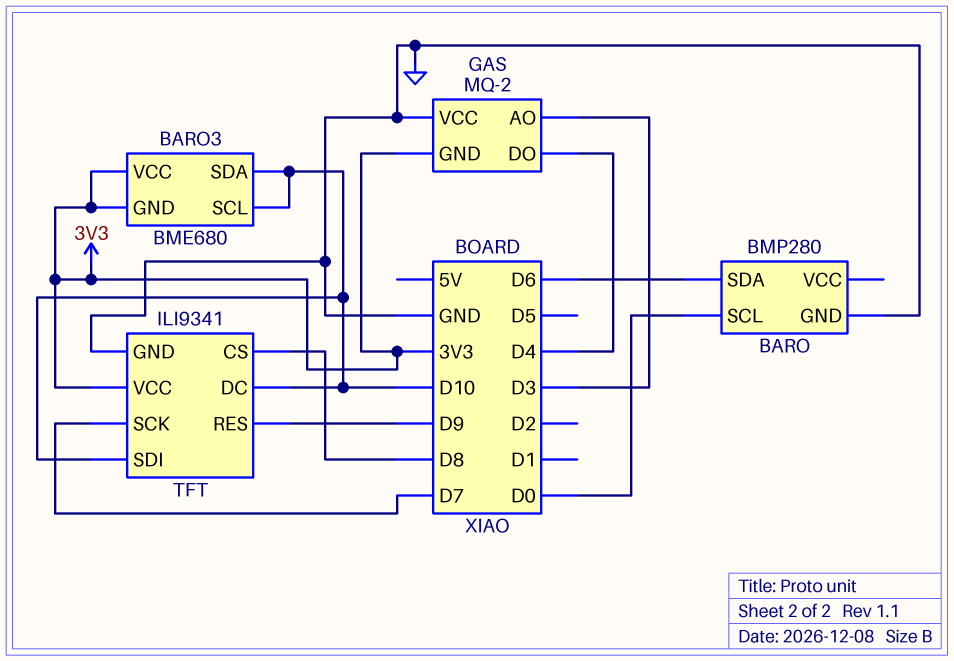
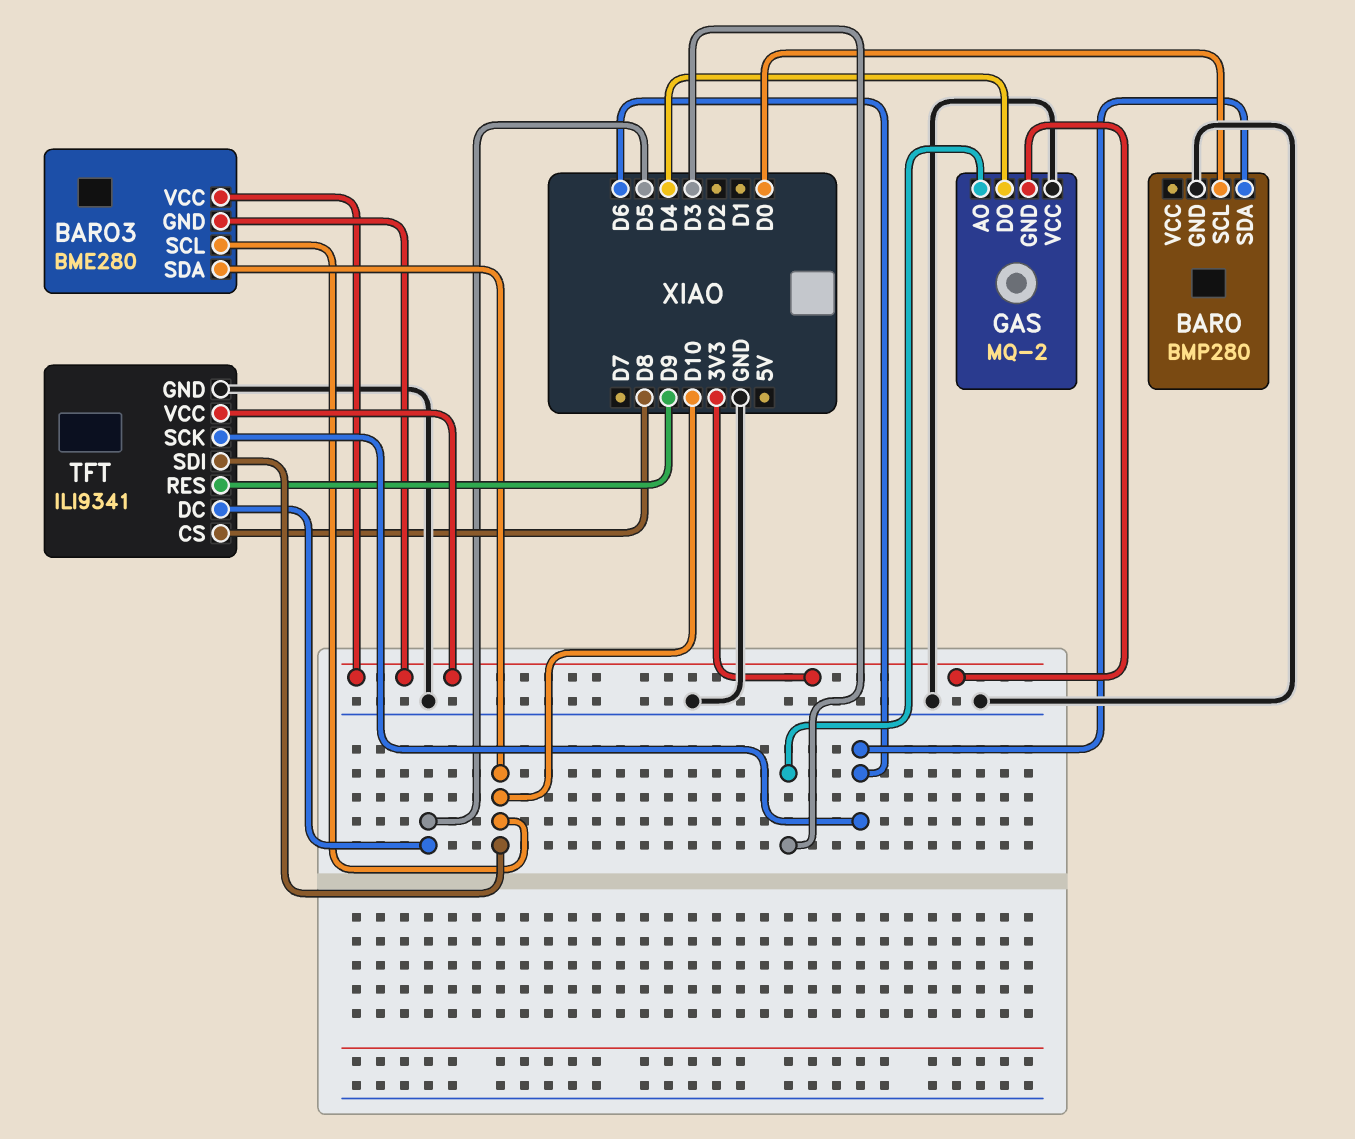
BARO3: BME680 -> BME280
TFT pin DC: D10 -> D5
TFT pin SCK: D7 -> D6

